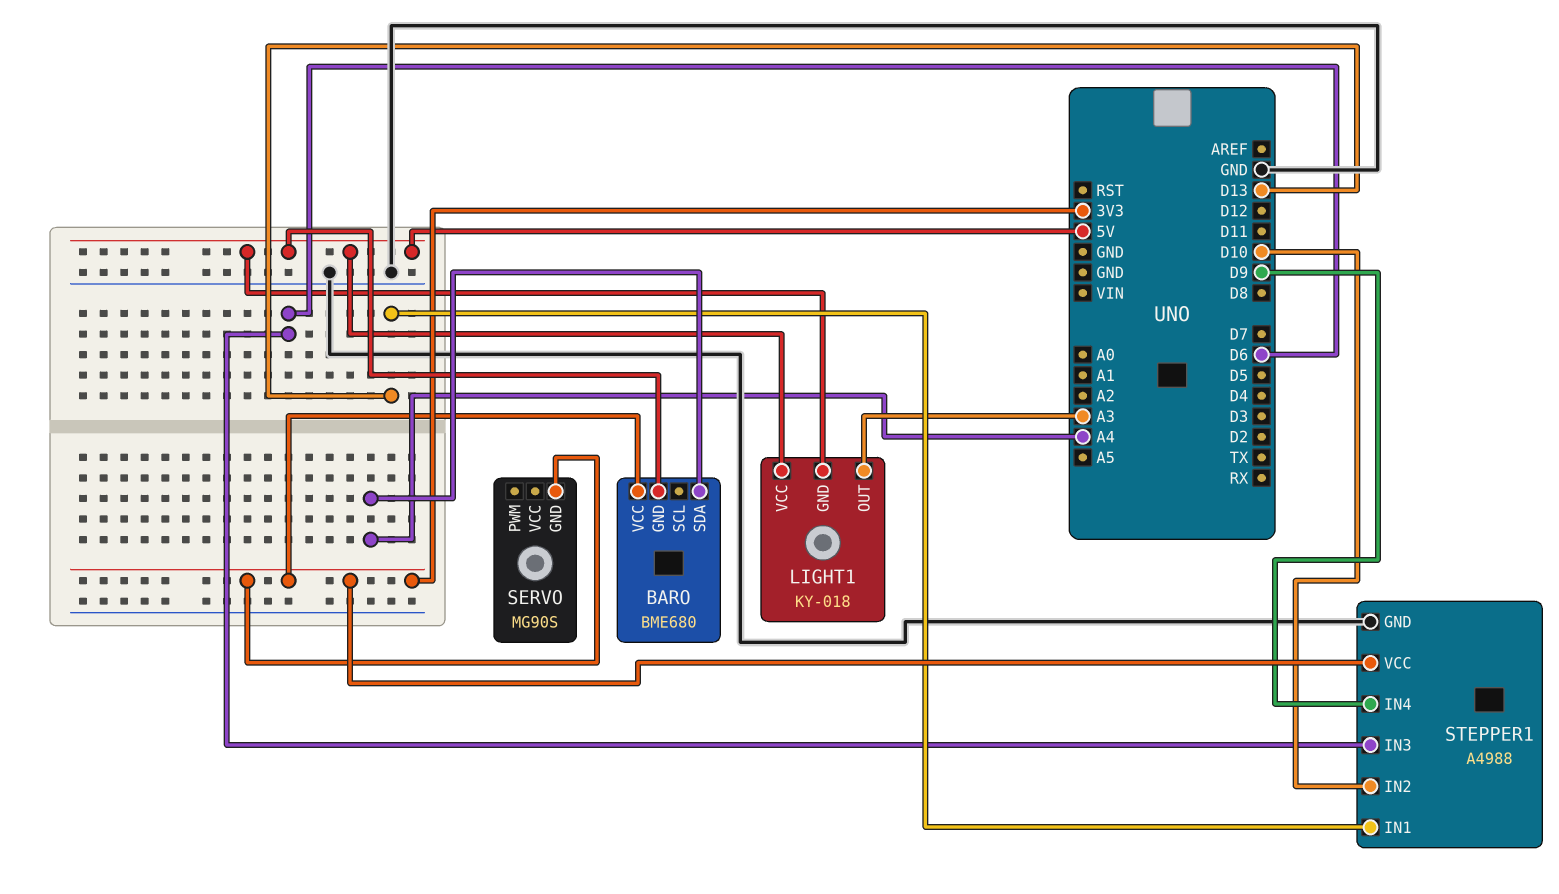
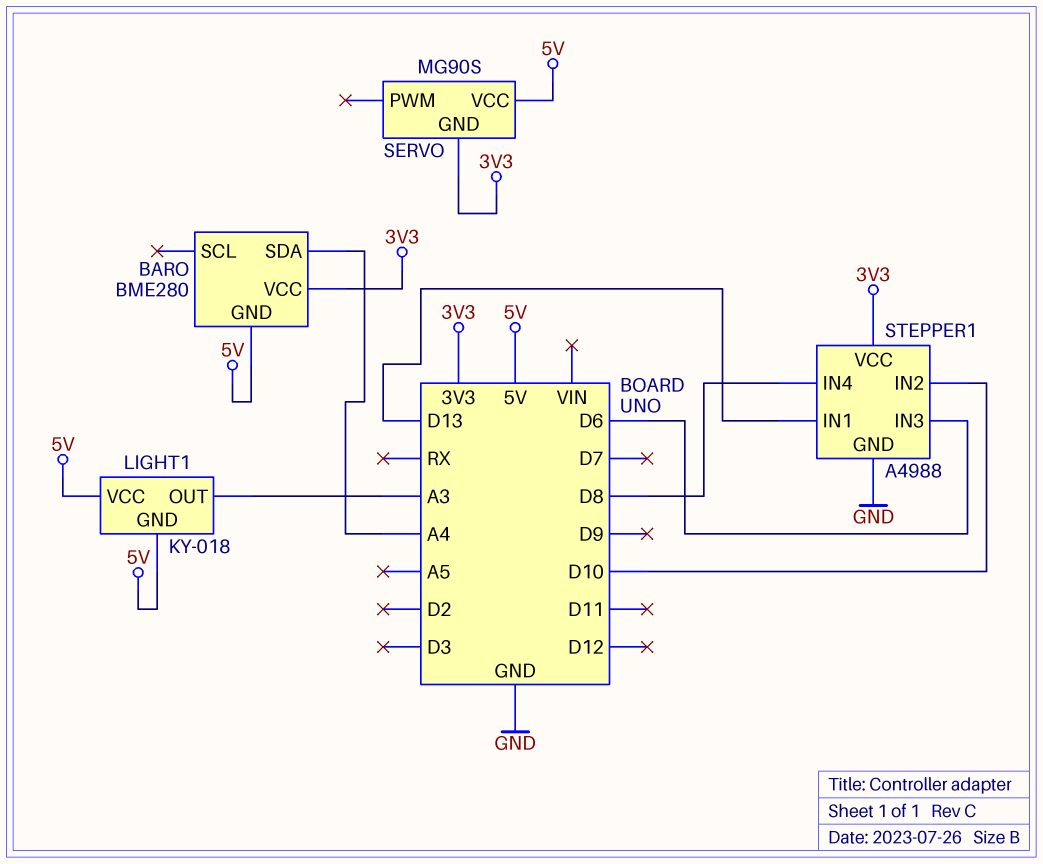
BARO: BME680 -> BME280
SERVO pin VCC: none -> 5V
STEPPER1 pin IN4: D9 -> D8

